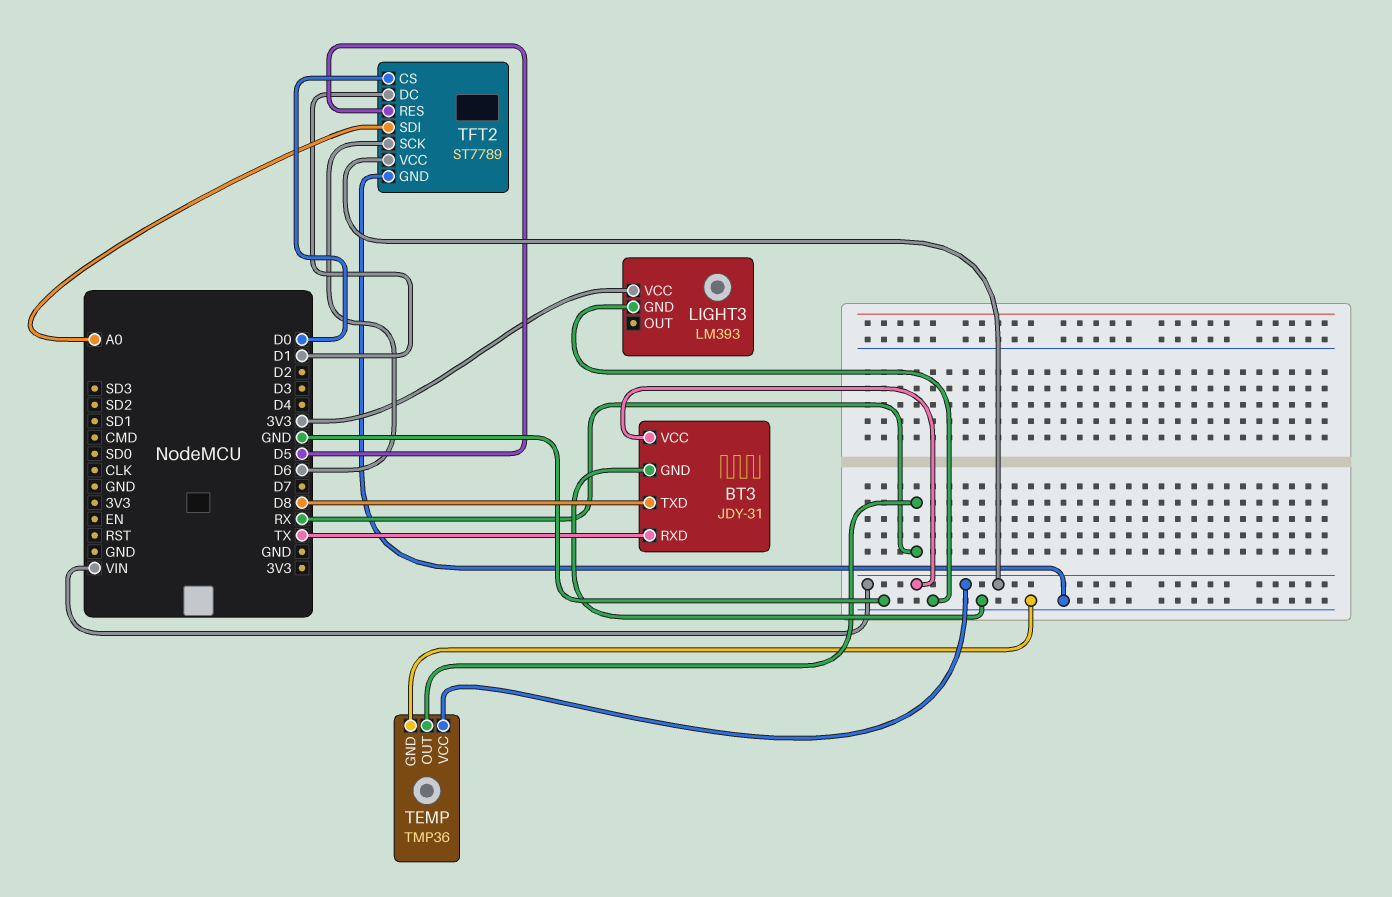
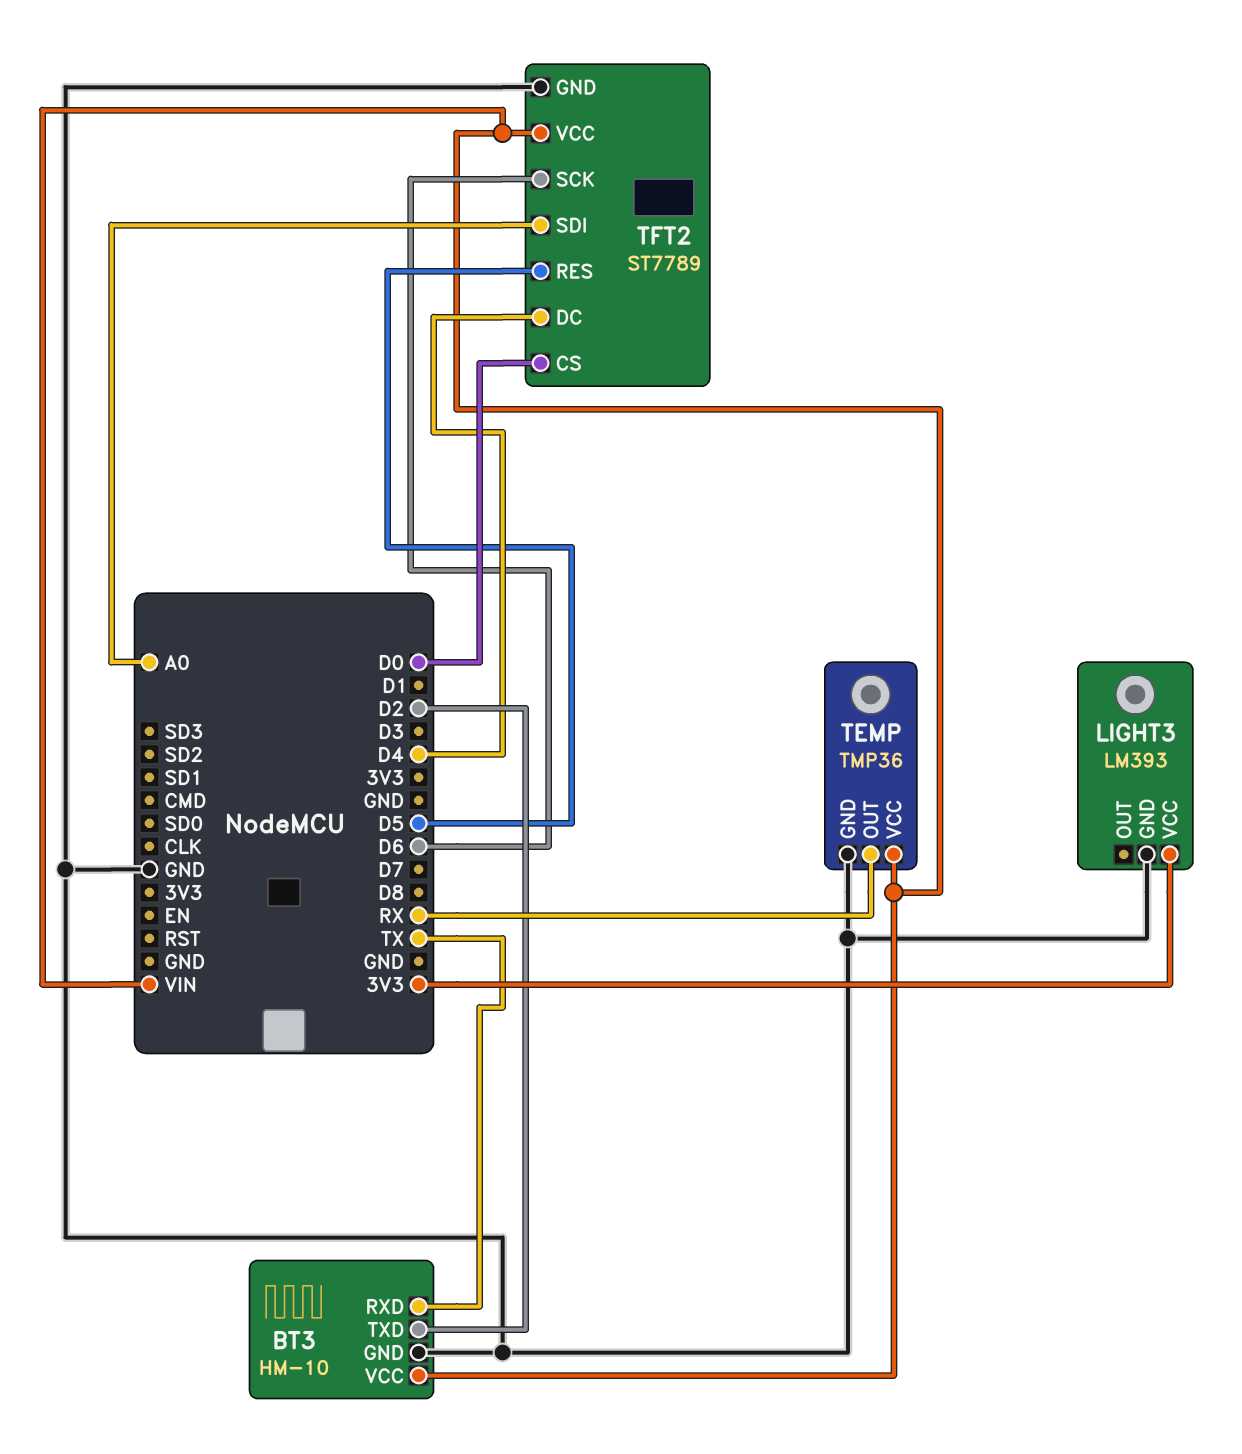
BT3: JDY-31 -> HM-10
BT3 pin TXD: D8 -> D2
TFT2 pin DC: D1 -> D4

